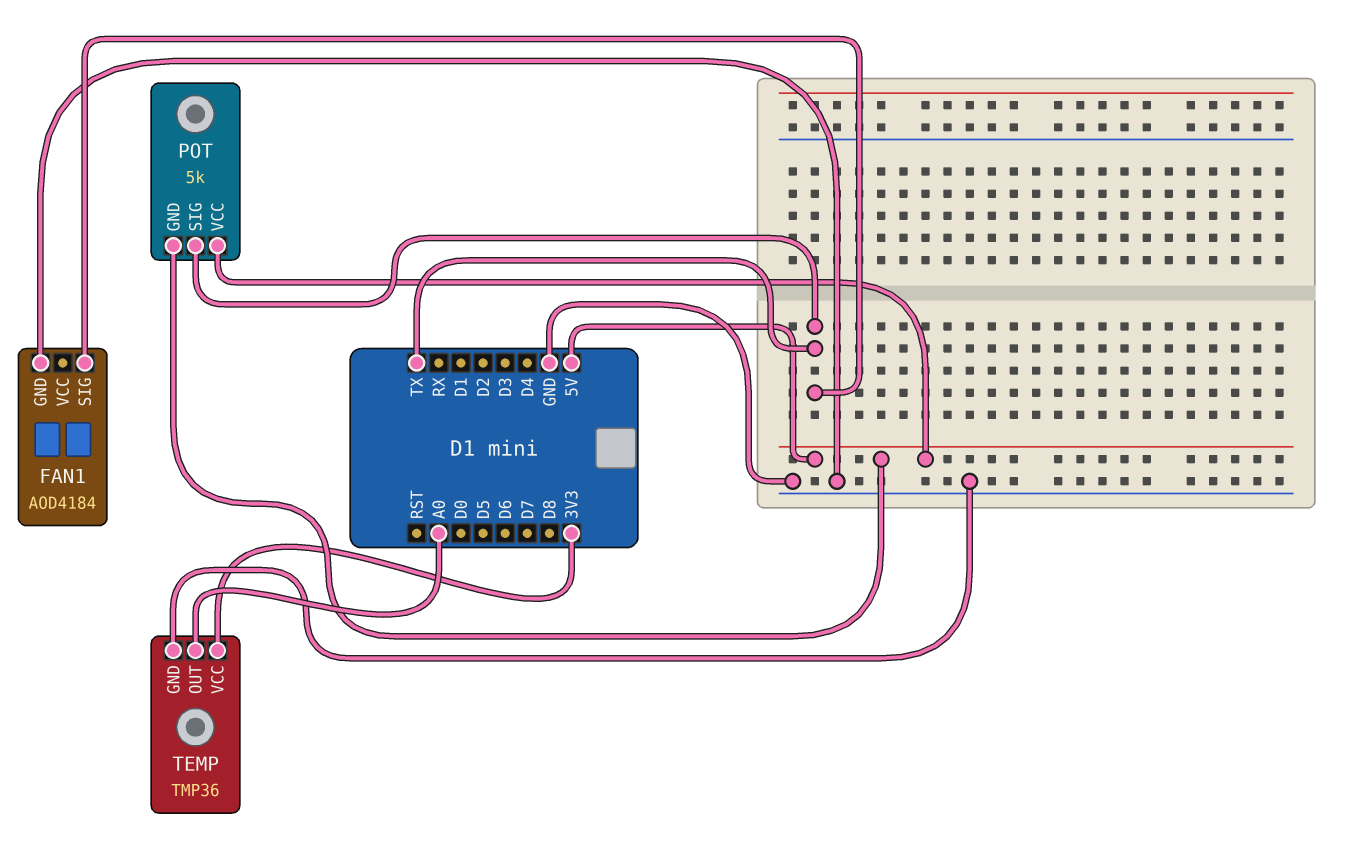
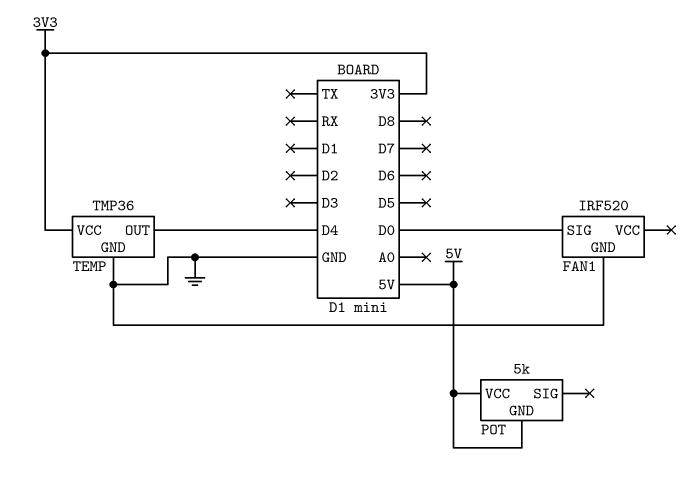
FAN1: AOD4184 -> IRF520
FAN1 pin SIG: TX -> D0
POT pin SIG: TX -> none
TEMP pin OUT: A0 -> D4

